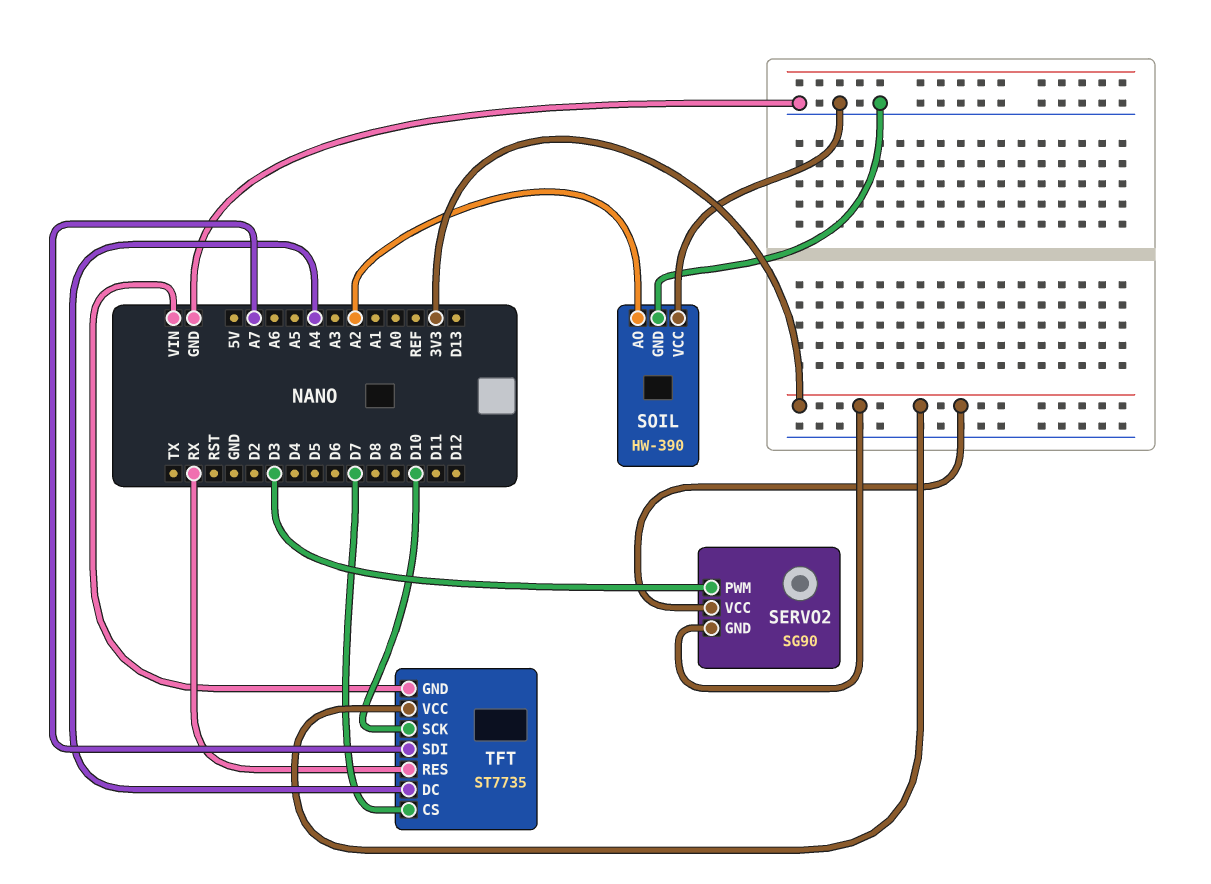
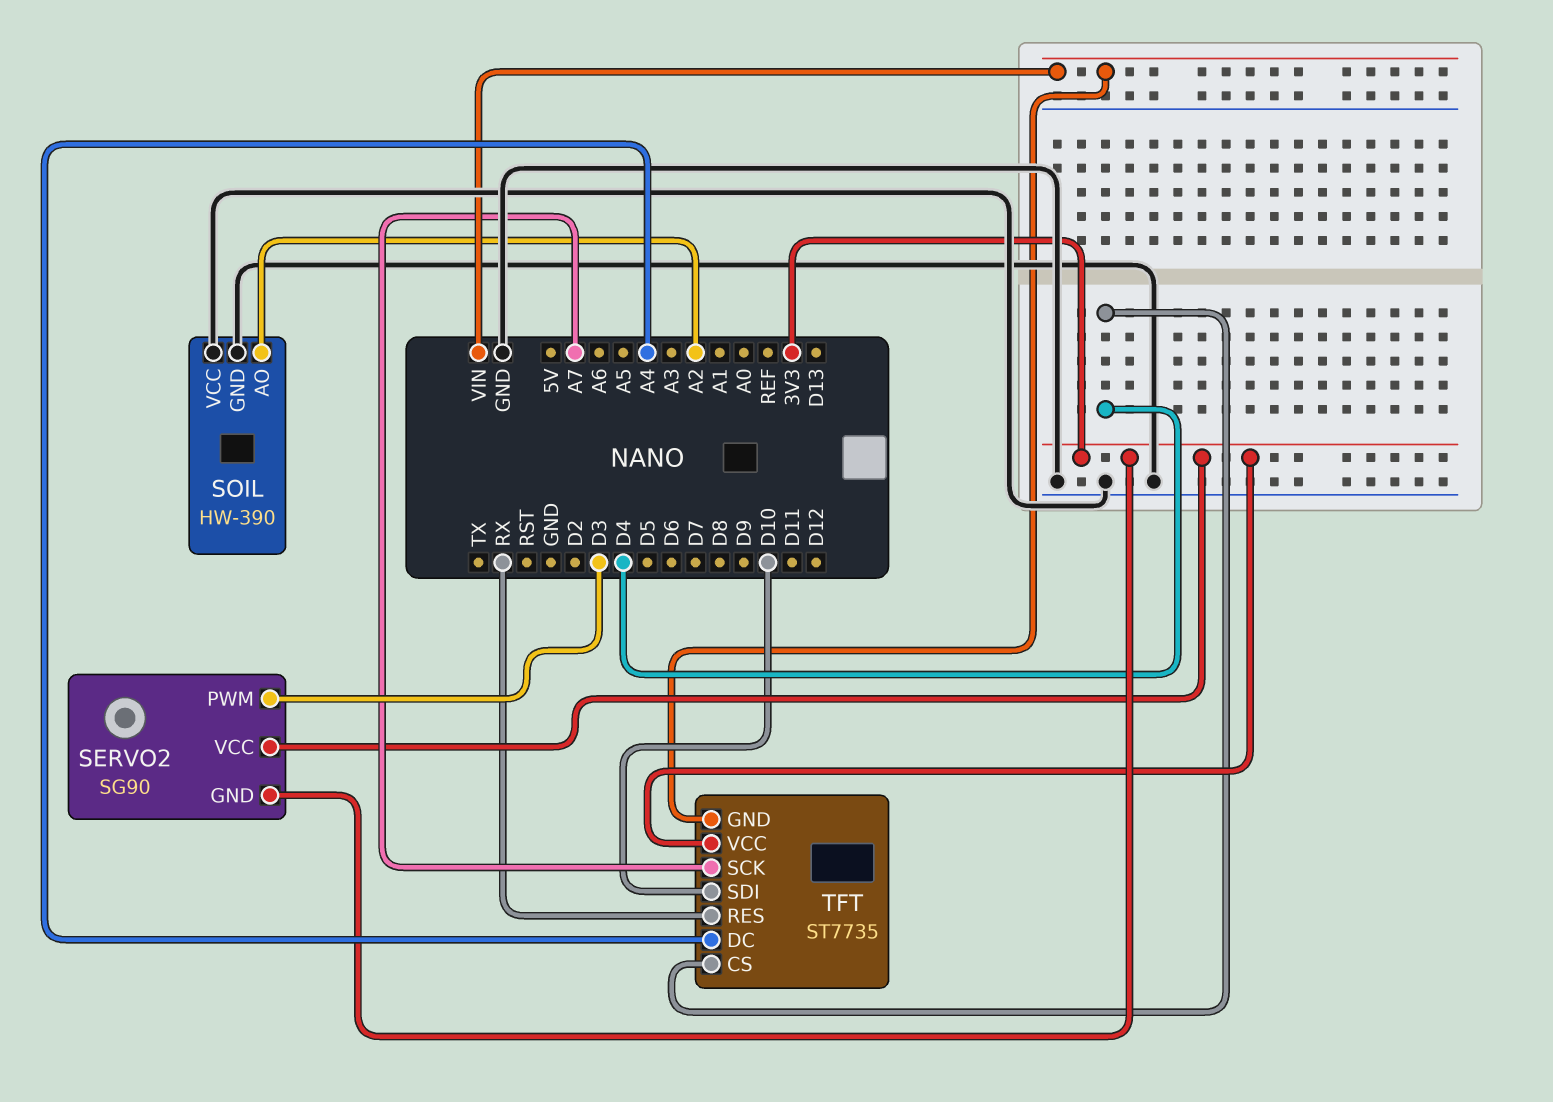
TFT pin CS: D7 -> D4
TFT pin SCK: D10 -> A7
TFT pin SDI: A7 -> D10

